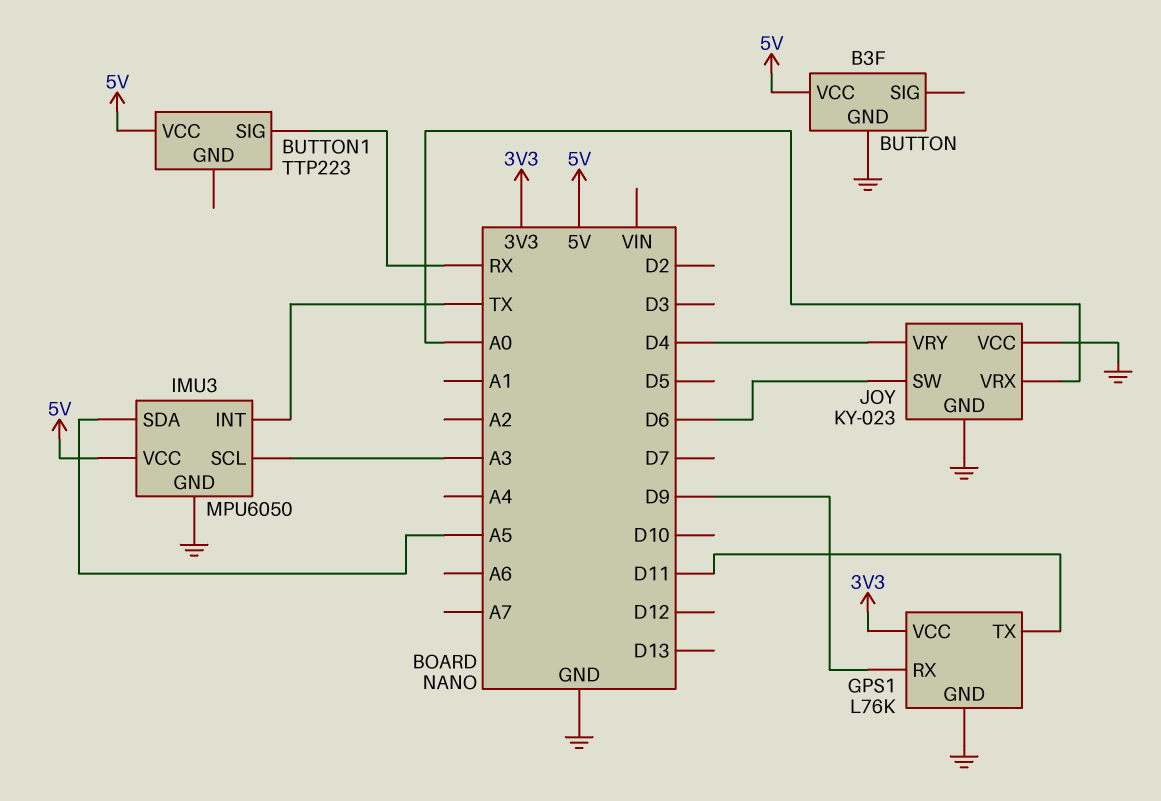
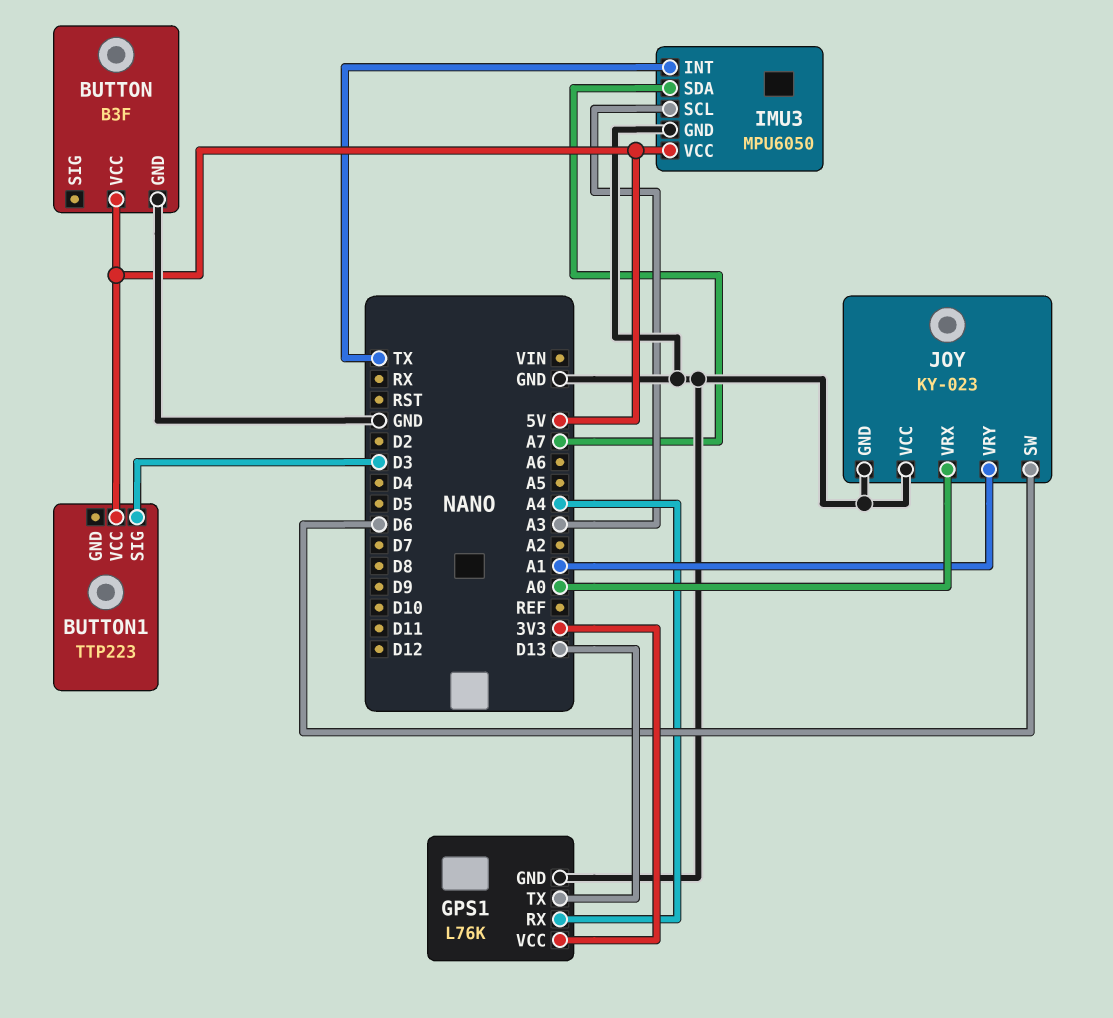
BUTTON1 pin SIG: RX -> D3
GPS1 pin RX: D9 -> A4
GPS1 pin TX: D11 -> D13
IMU3 pin SDA: A5 -> A7
JOY pin VRY: D4 -> A1

